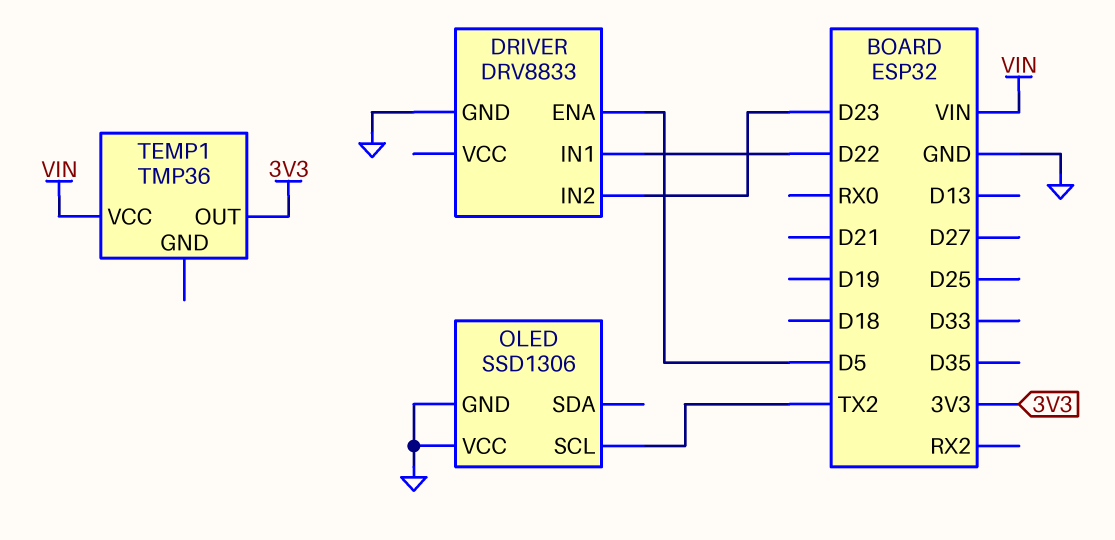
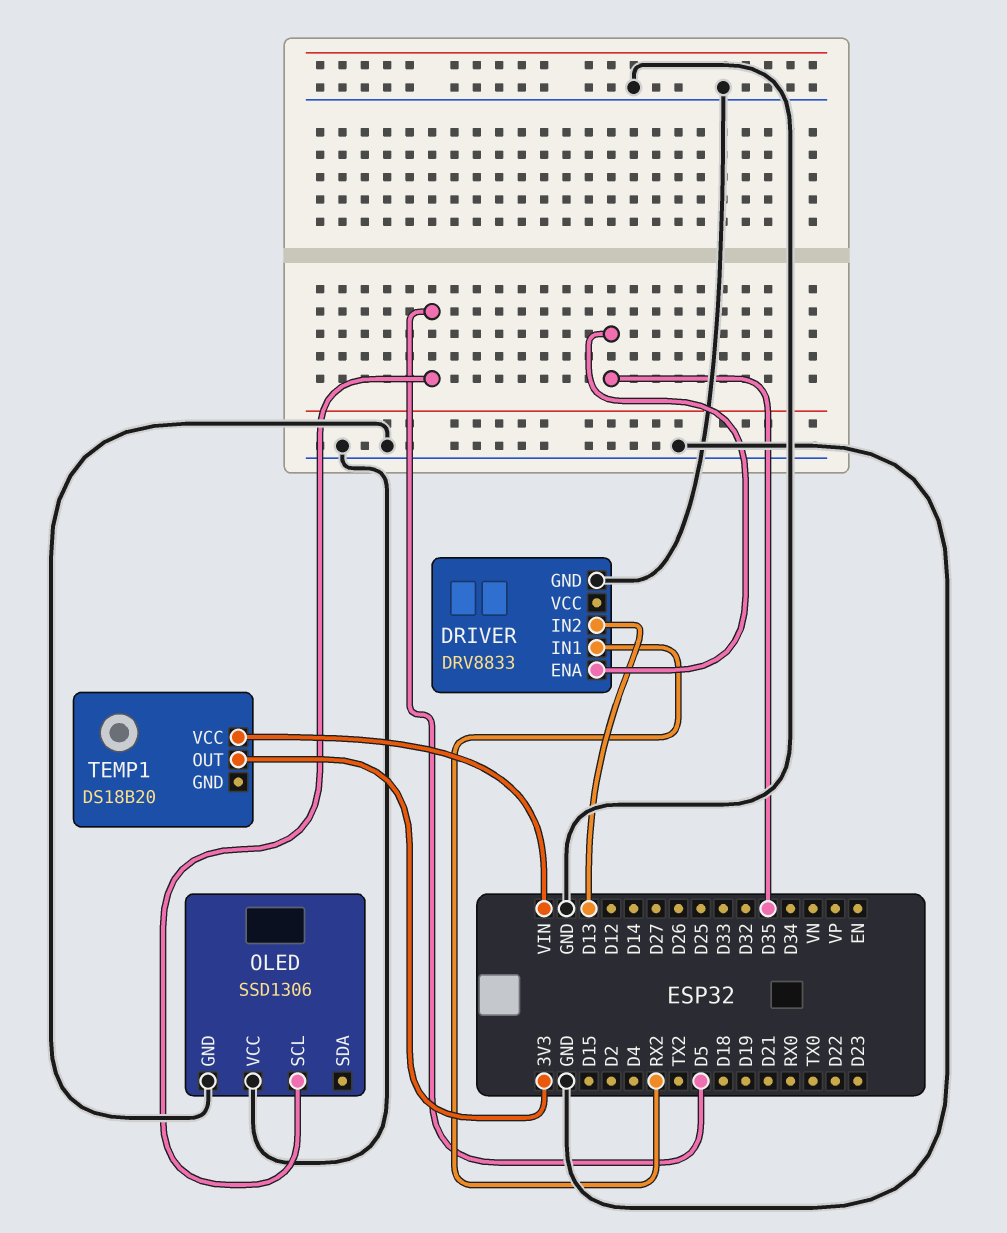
DRIVER pin ENA: D5 -> D35
DRIVER pin IN1: D22 -> RX2
DRIVER pin IN2: D23 -> D13
OLED pin SCL: TX2 -> D5
TEMP1: TMP36 -> DS18B20

